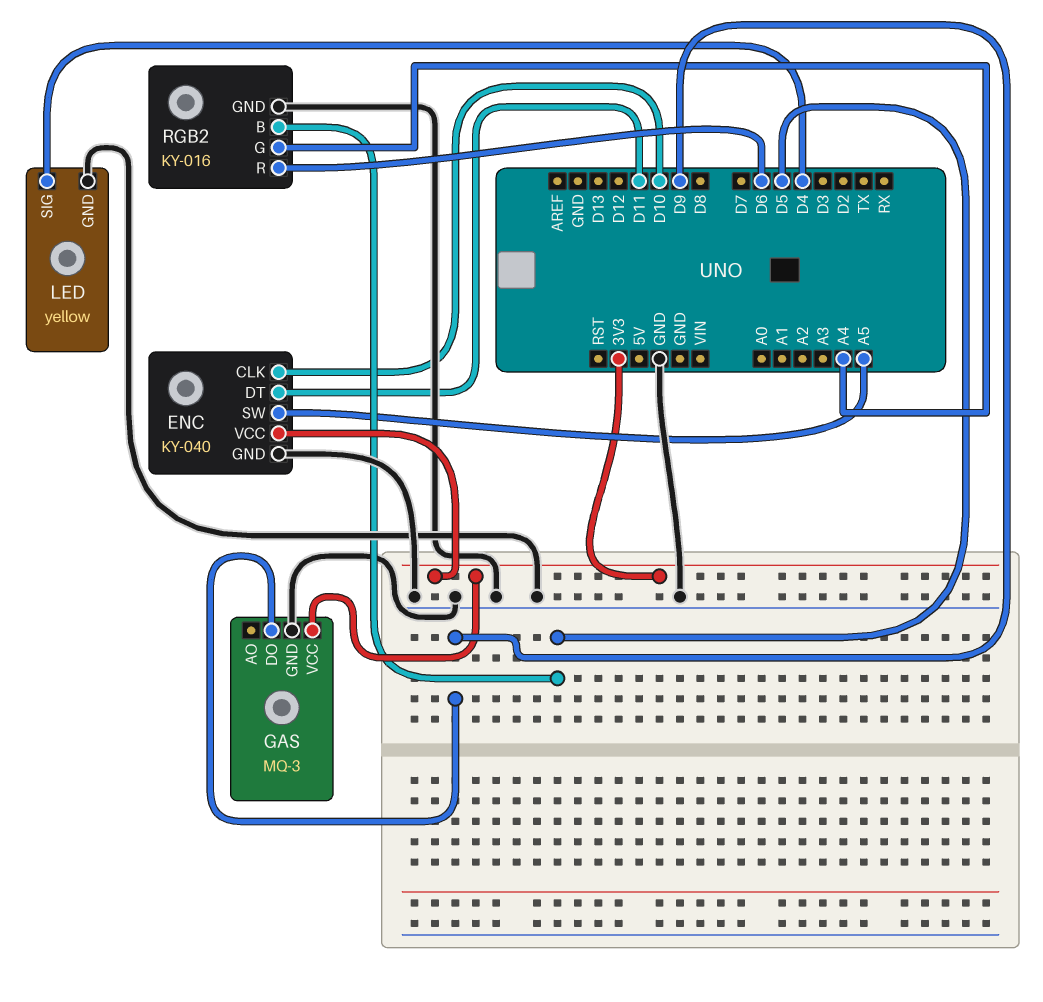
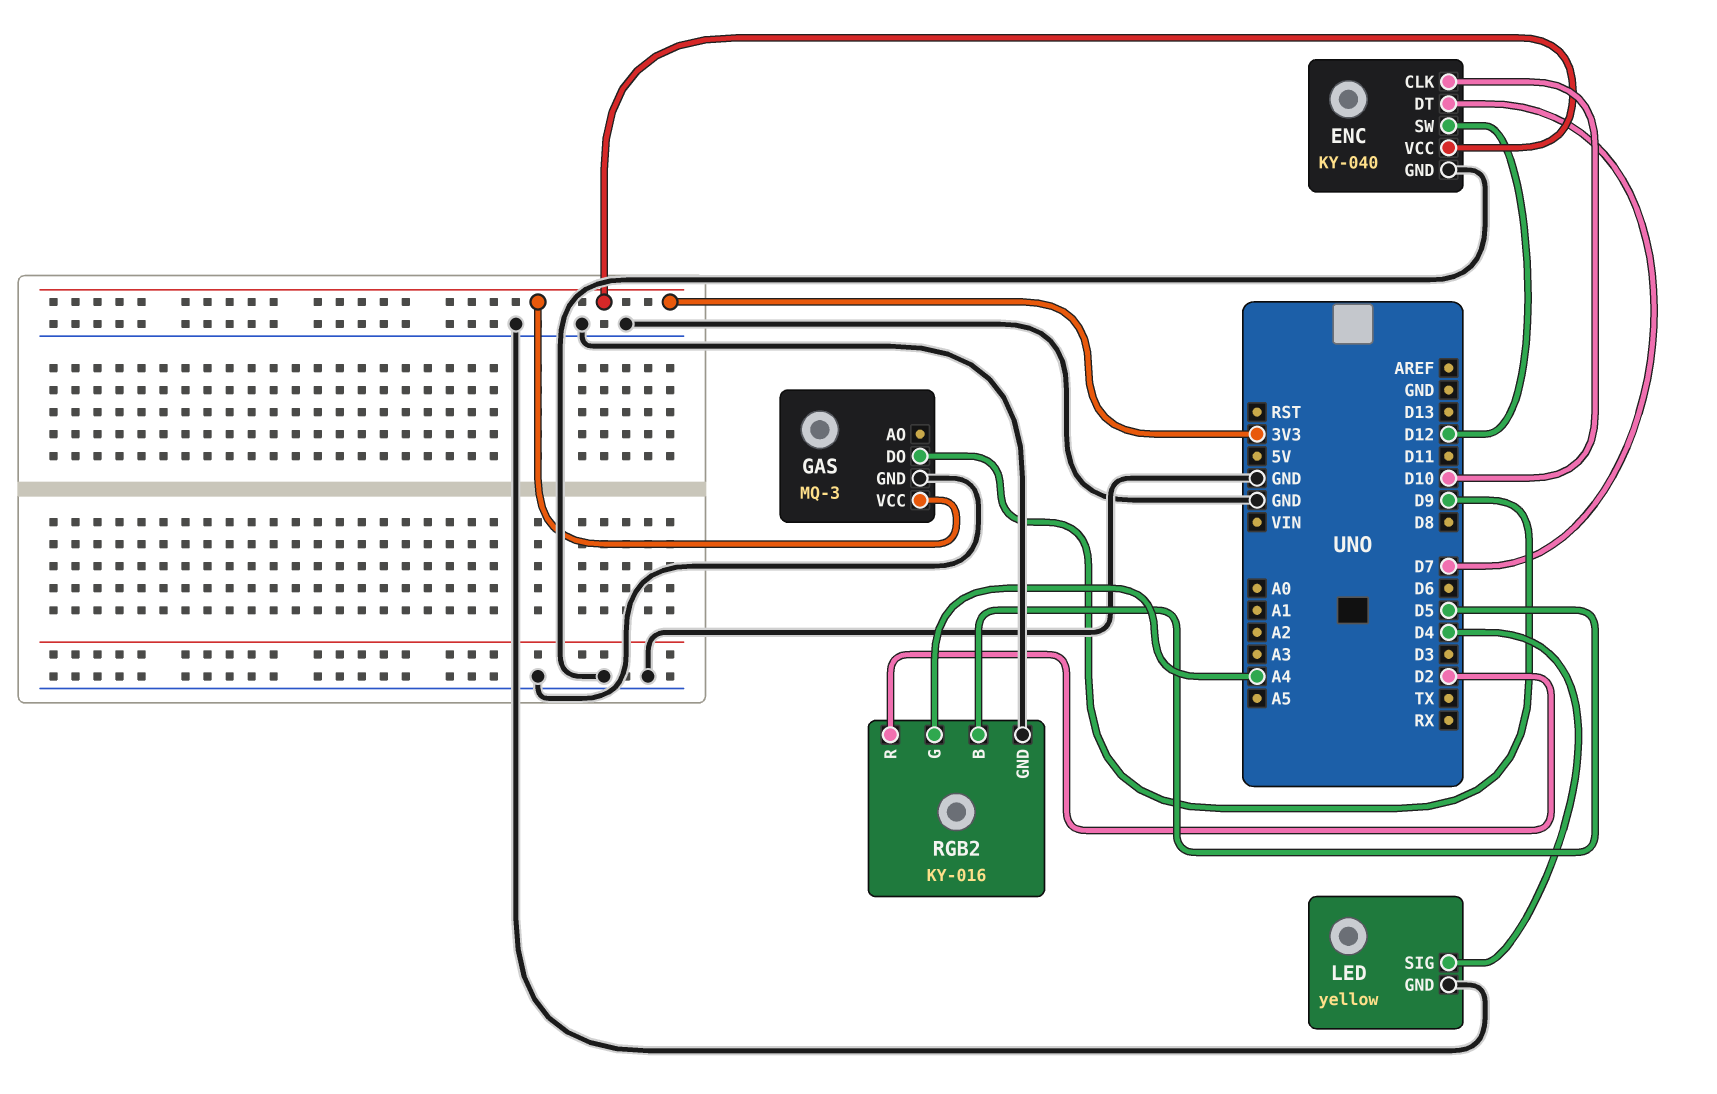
ENC pin DT: D11 -> D7
ENC pin SW: A5 -> D12
RGB2 pin R: D6 -> D2

